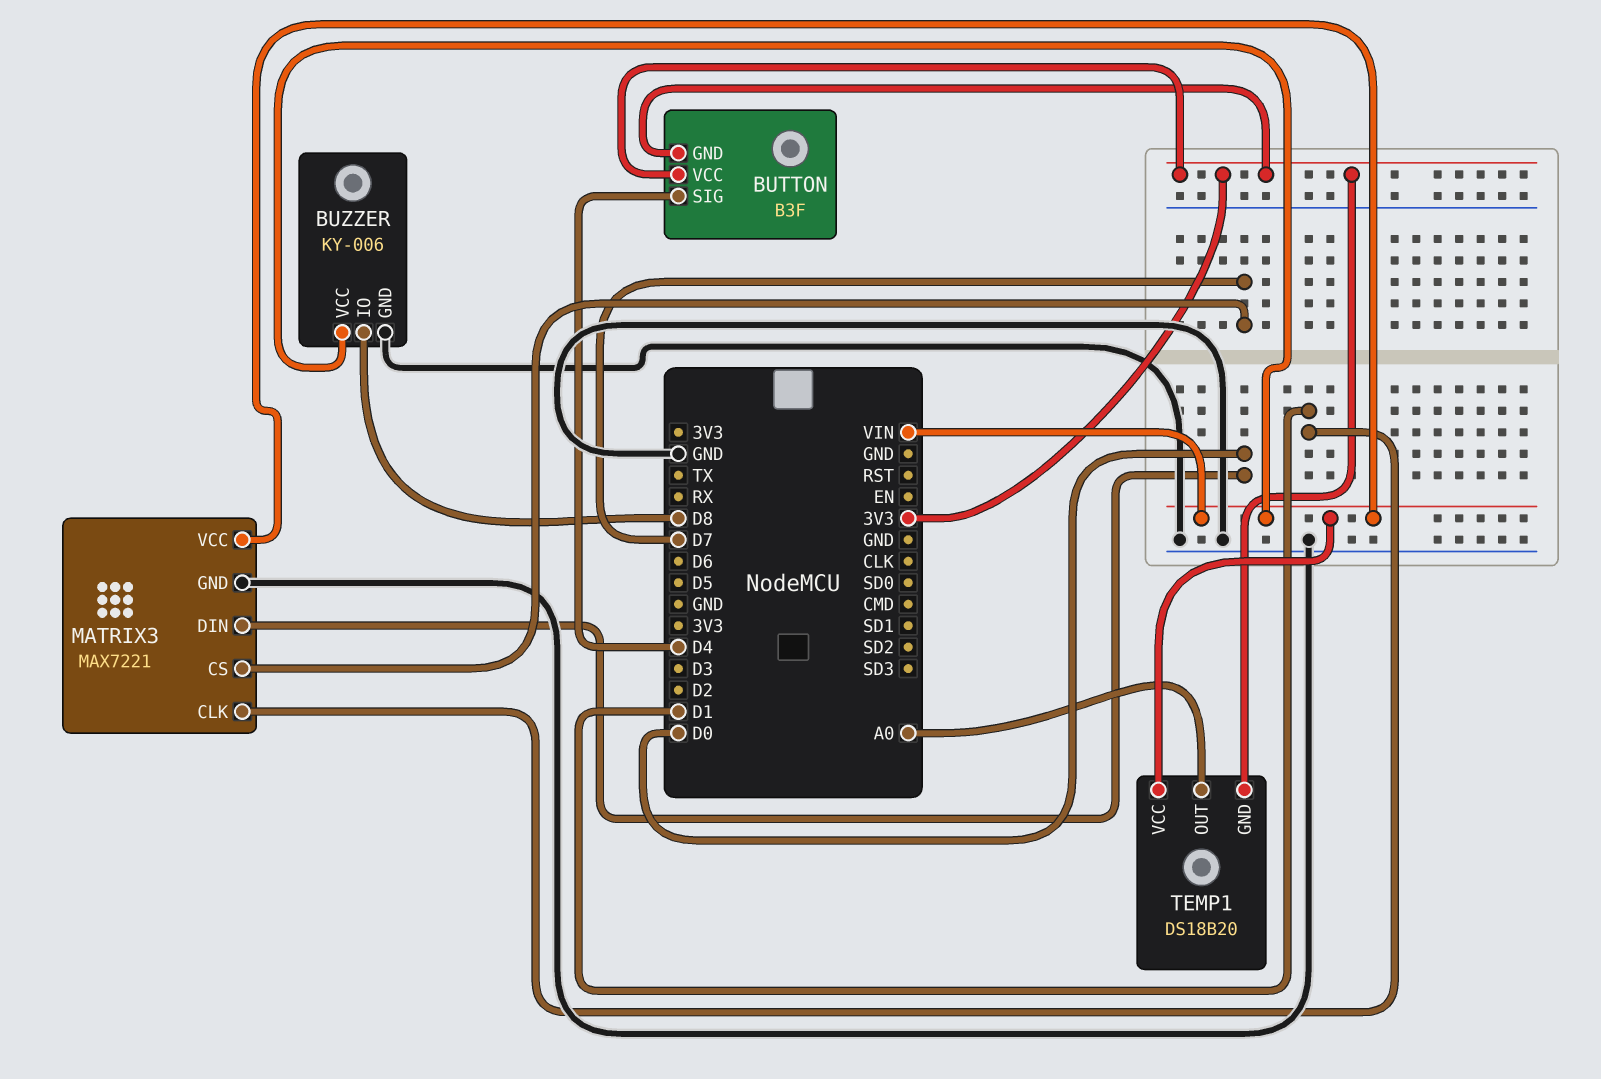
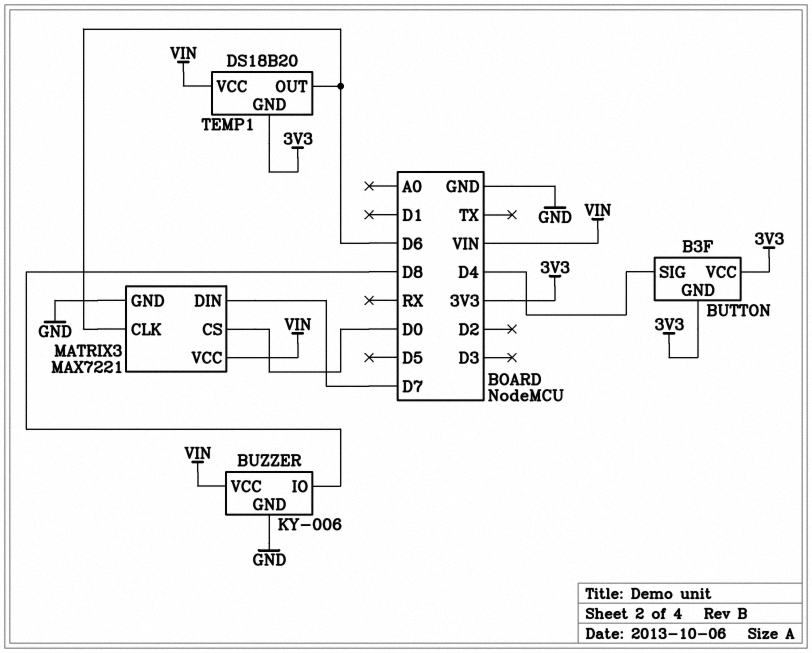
MATRIX3 pin CLK: D1 -> D6
MATRIX3 pin CS: D7 -> D0
MATRIX3 pin DIN: D0 -> D7
TEMP1 pin OUT: A0 -> D6

